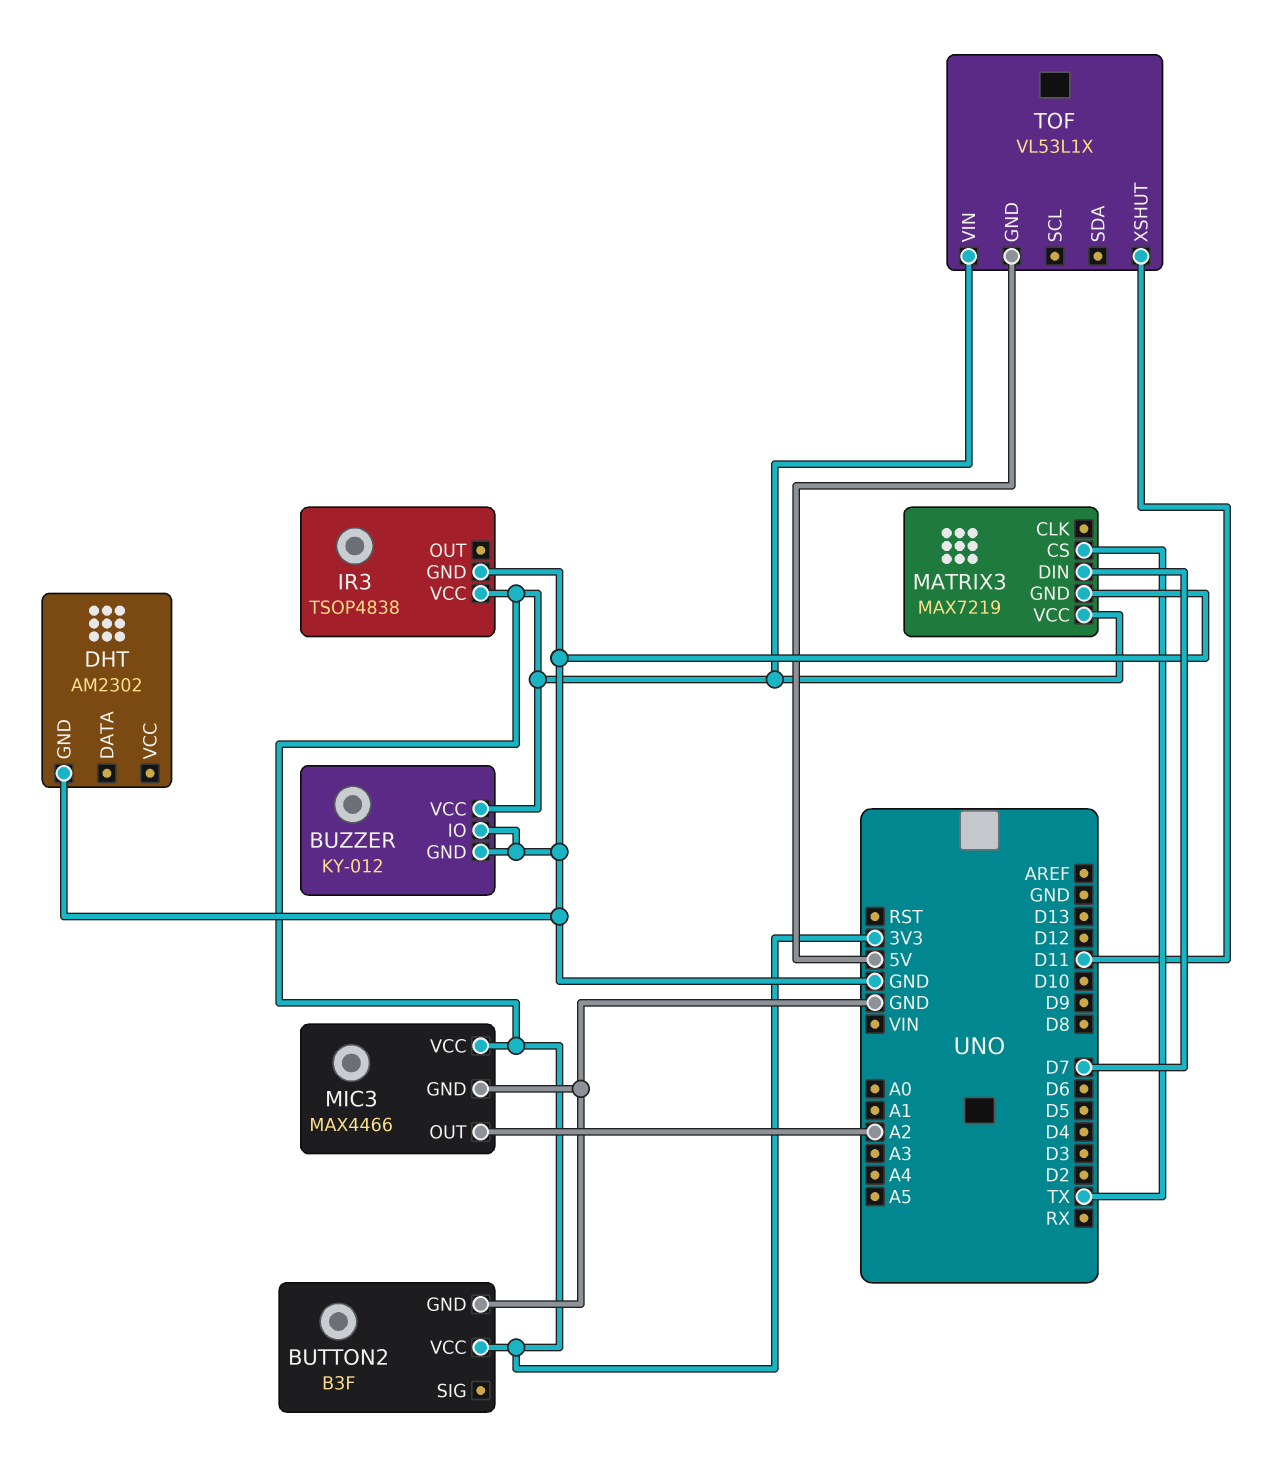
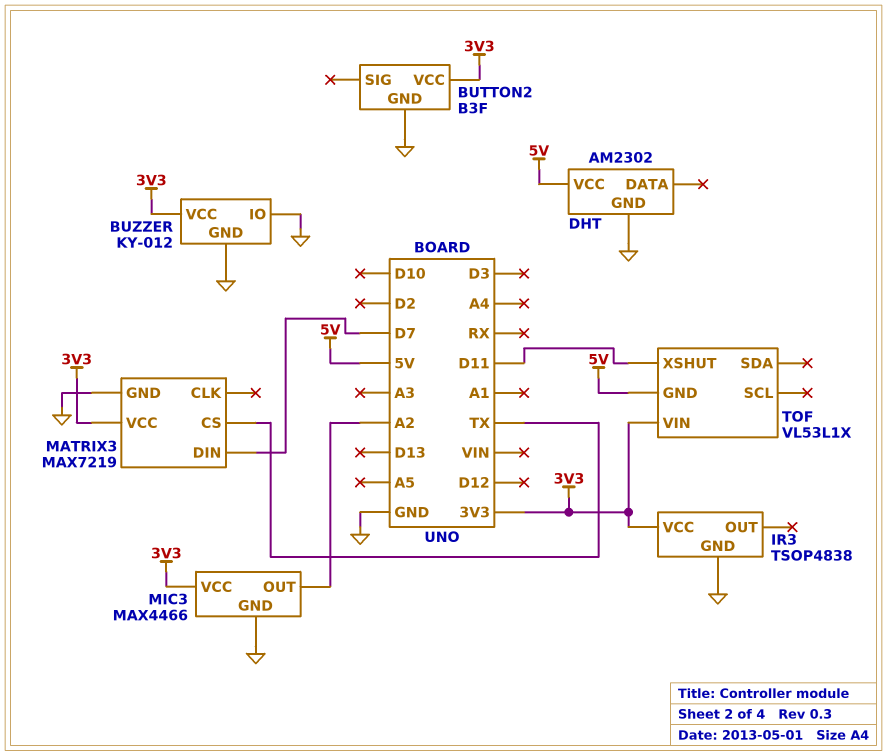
DHT pin VCC: none -> 5V

